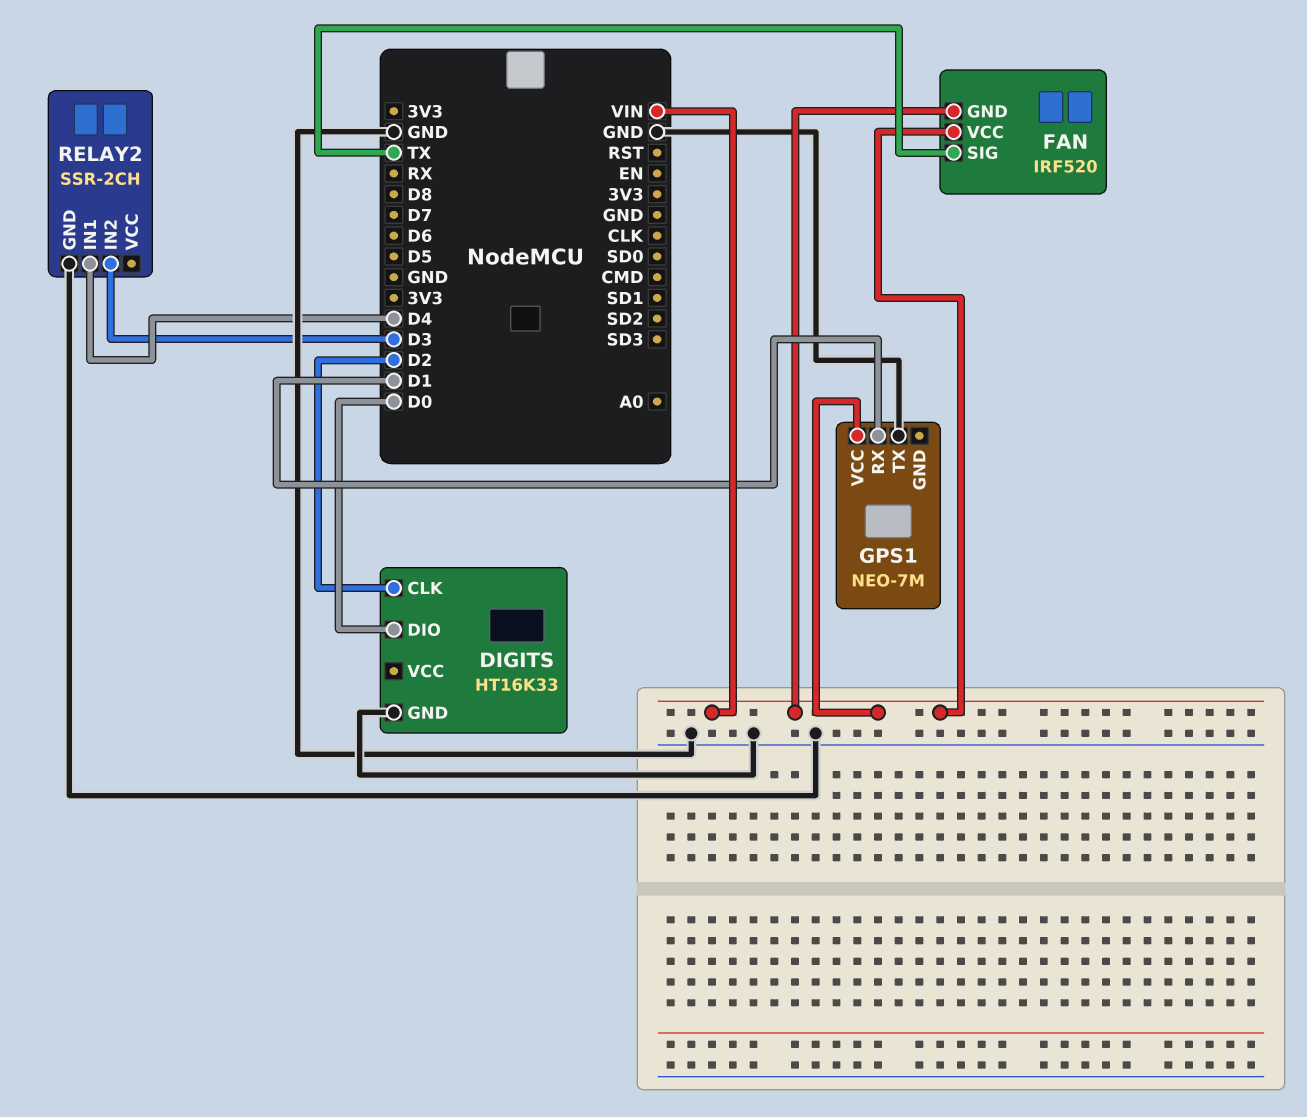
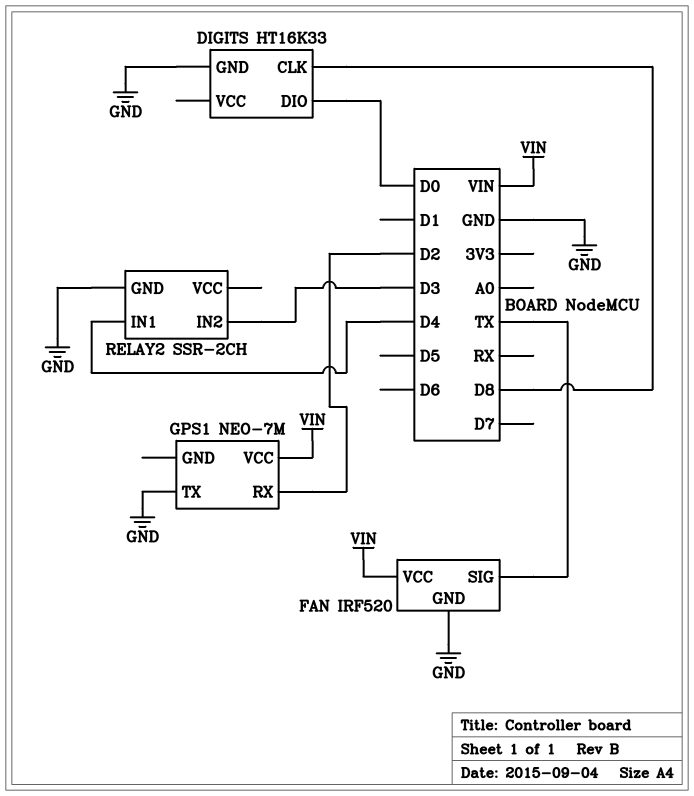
DIGITS pin CLK: D2 -> D8
FAN pin GND: VIN -> GND
GPS1 pin RX: D1 -> D2

